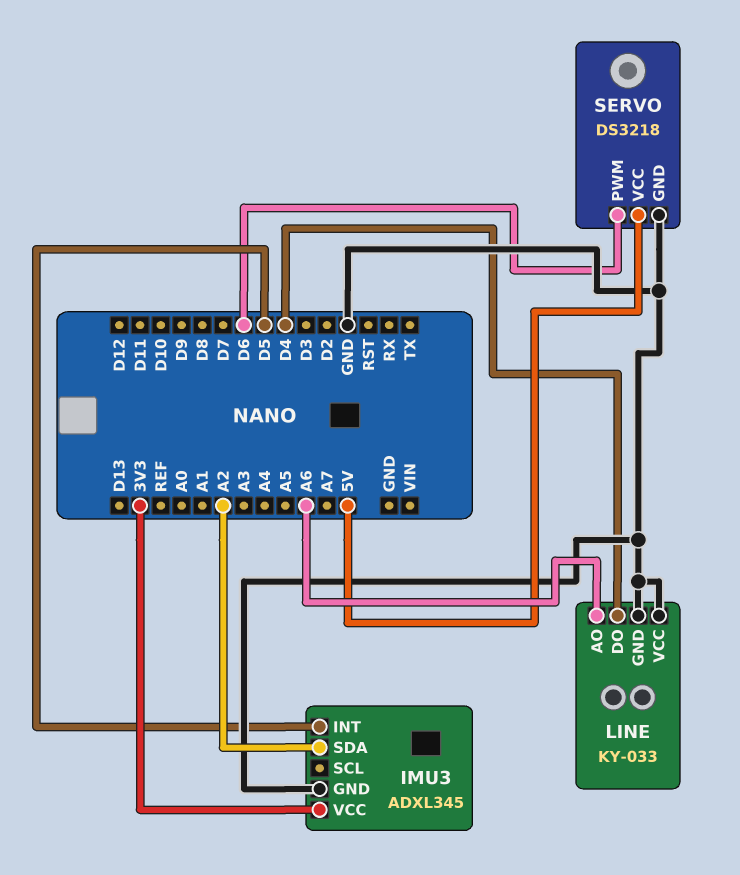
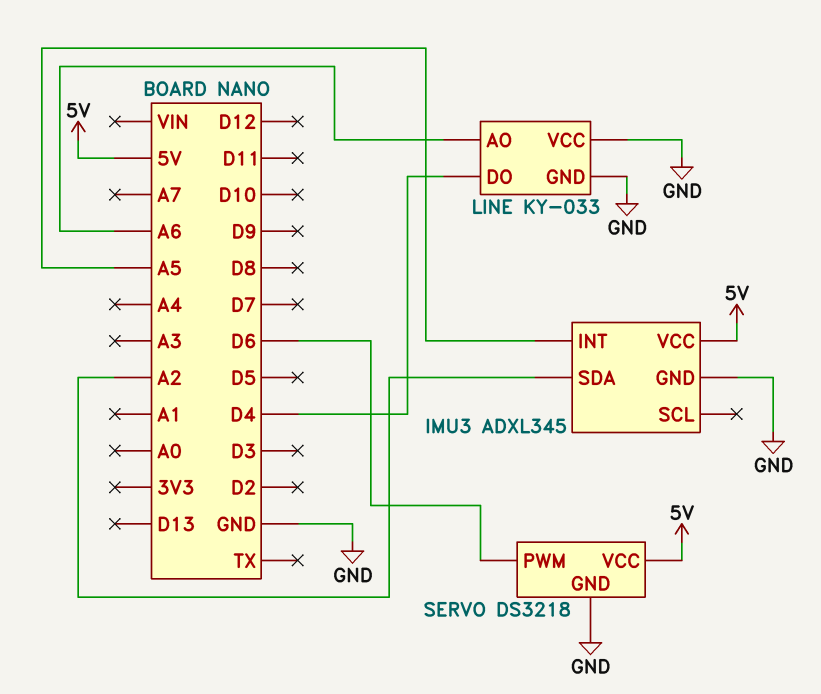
IMU3 pin INT: D5 -> A5
IMU3 pin VCC: 3V3 -> 5V

